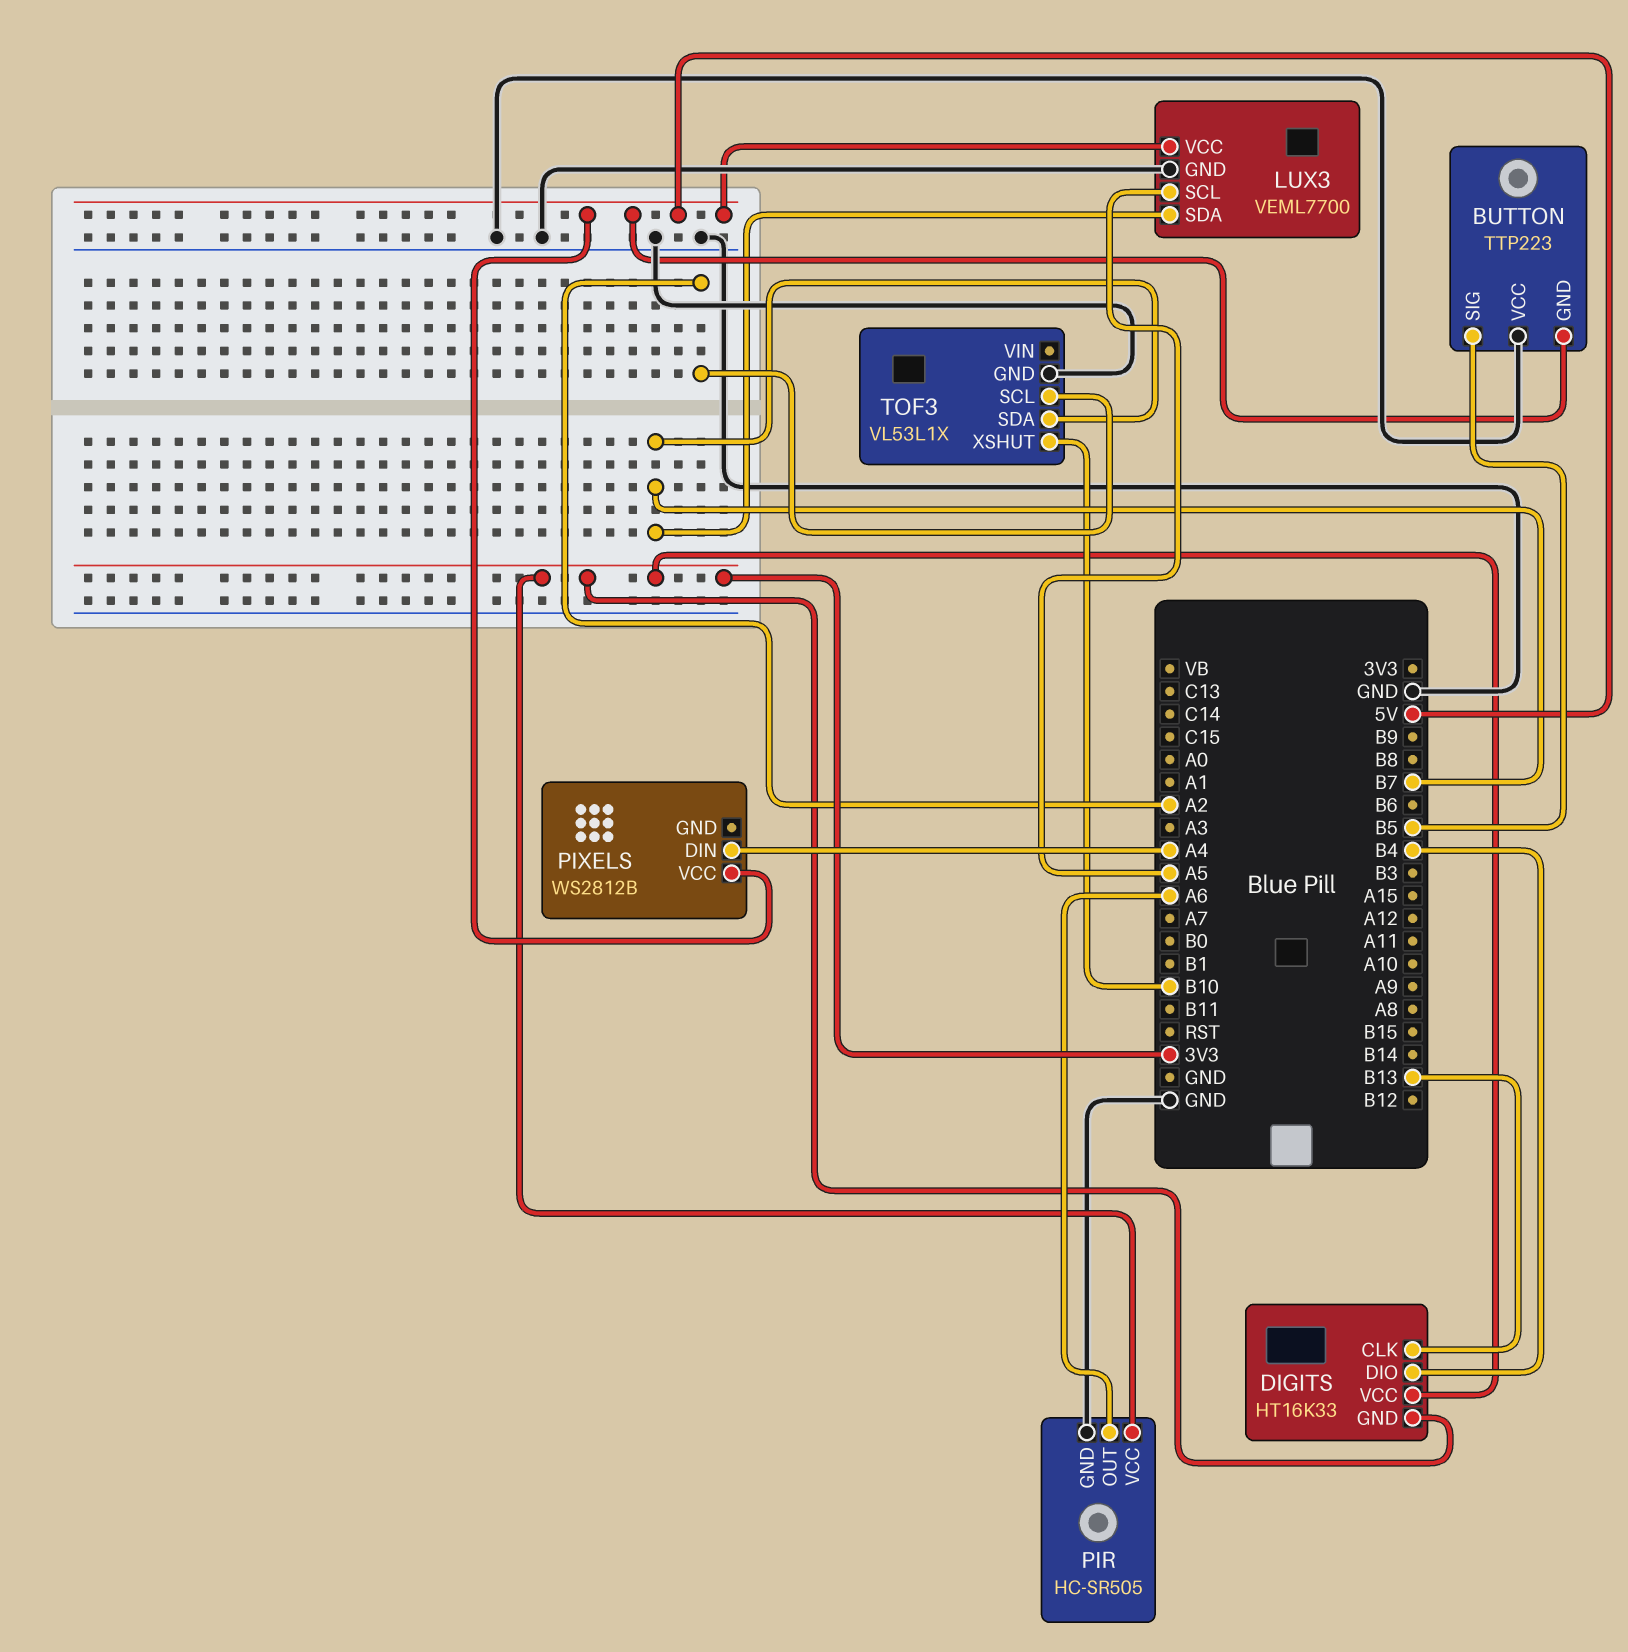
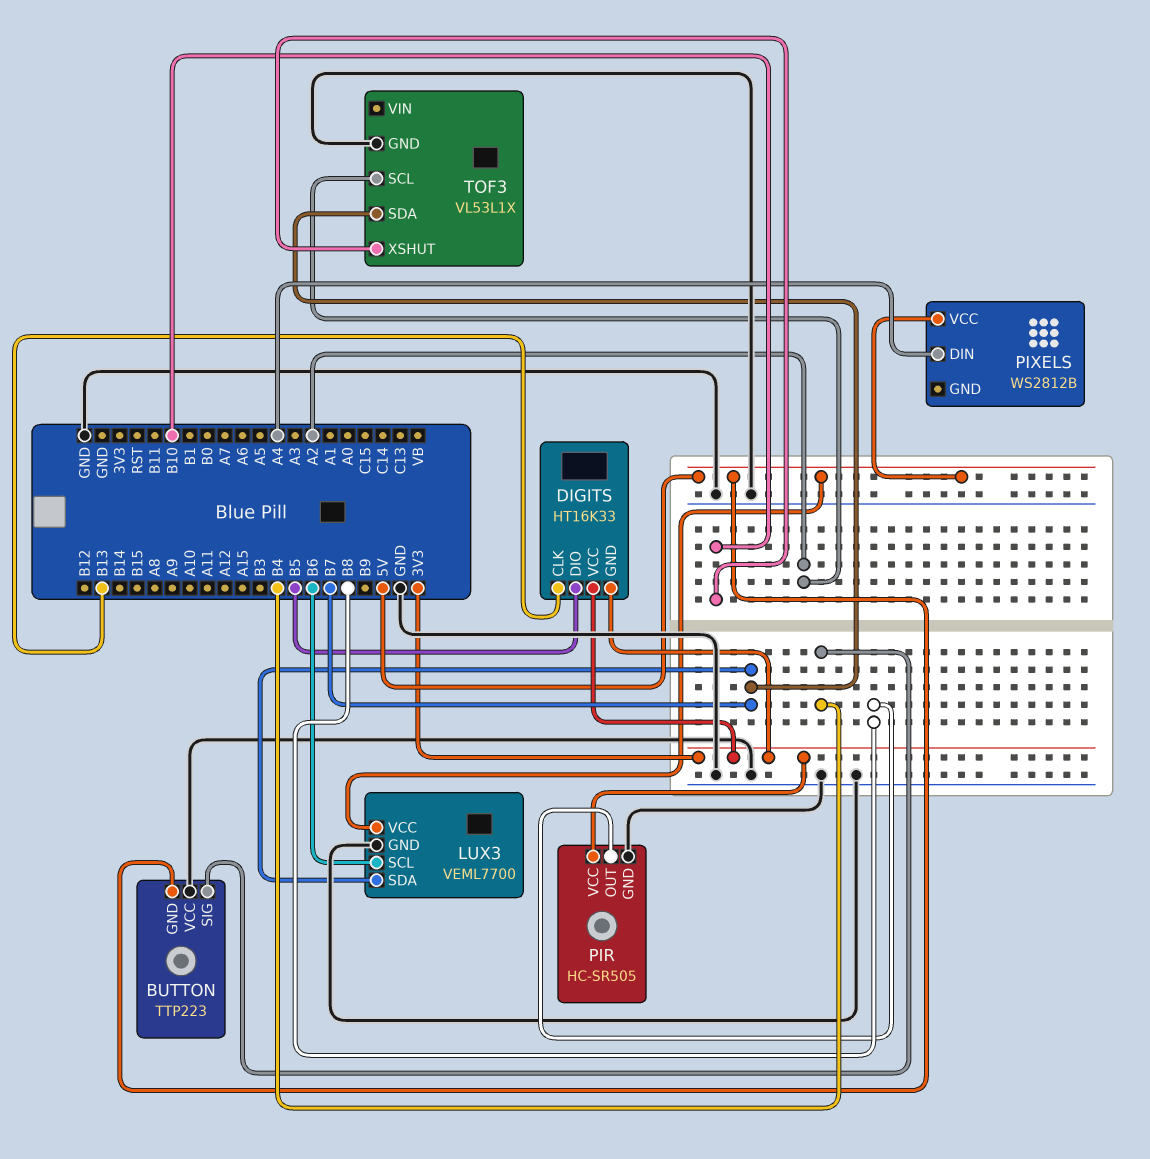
BUTTON pin SIG: B5 -> B4
DIGITS pin DIO: B4 -> B5
LUX3 pin SCL: A5 -> B6
PIR pin OUT: A6 -> B8

